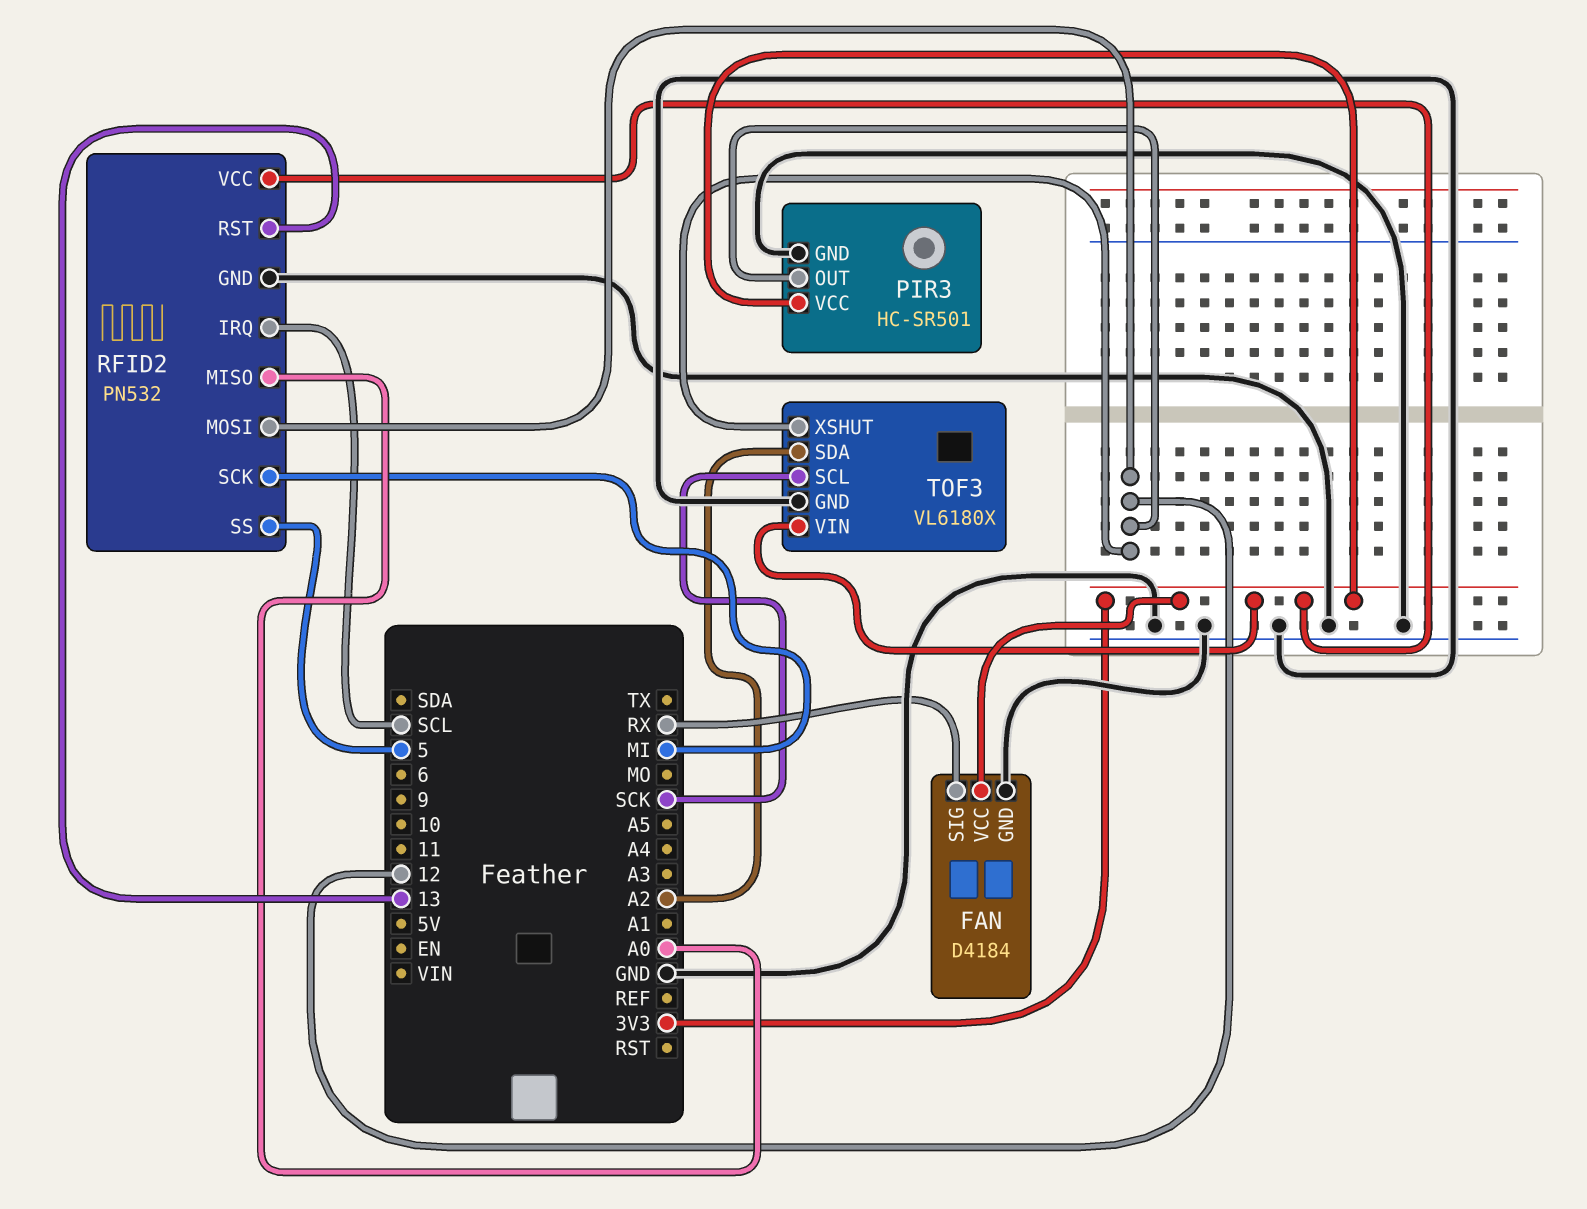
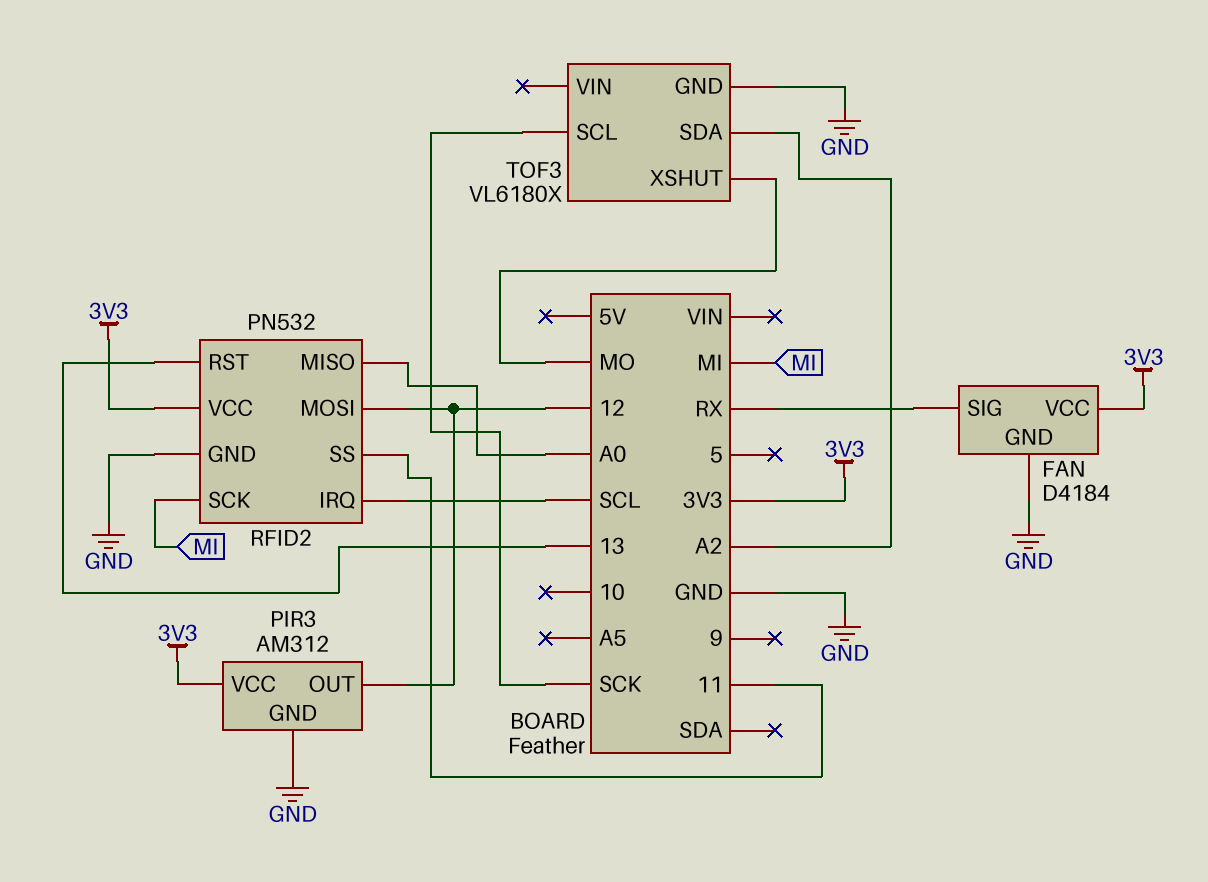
PIR3: HC-SR501 -> AM312
RFID2 pin SS: 5 -> 11
TOF3 pin VIN: 3V3 -> none
TOF3 pin XSHUT: 12 -> MO

